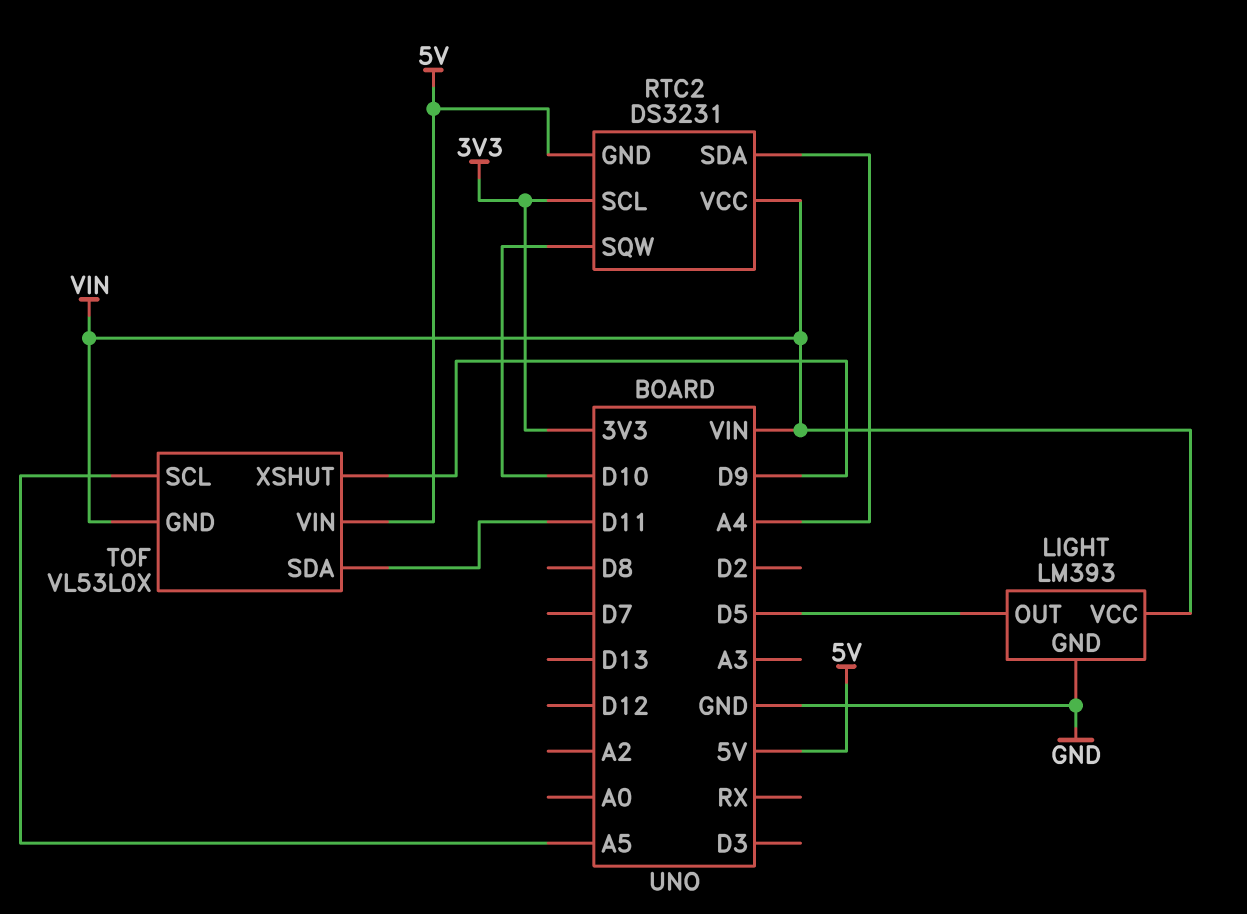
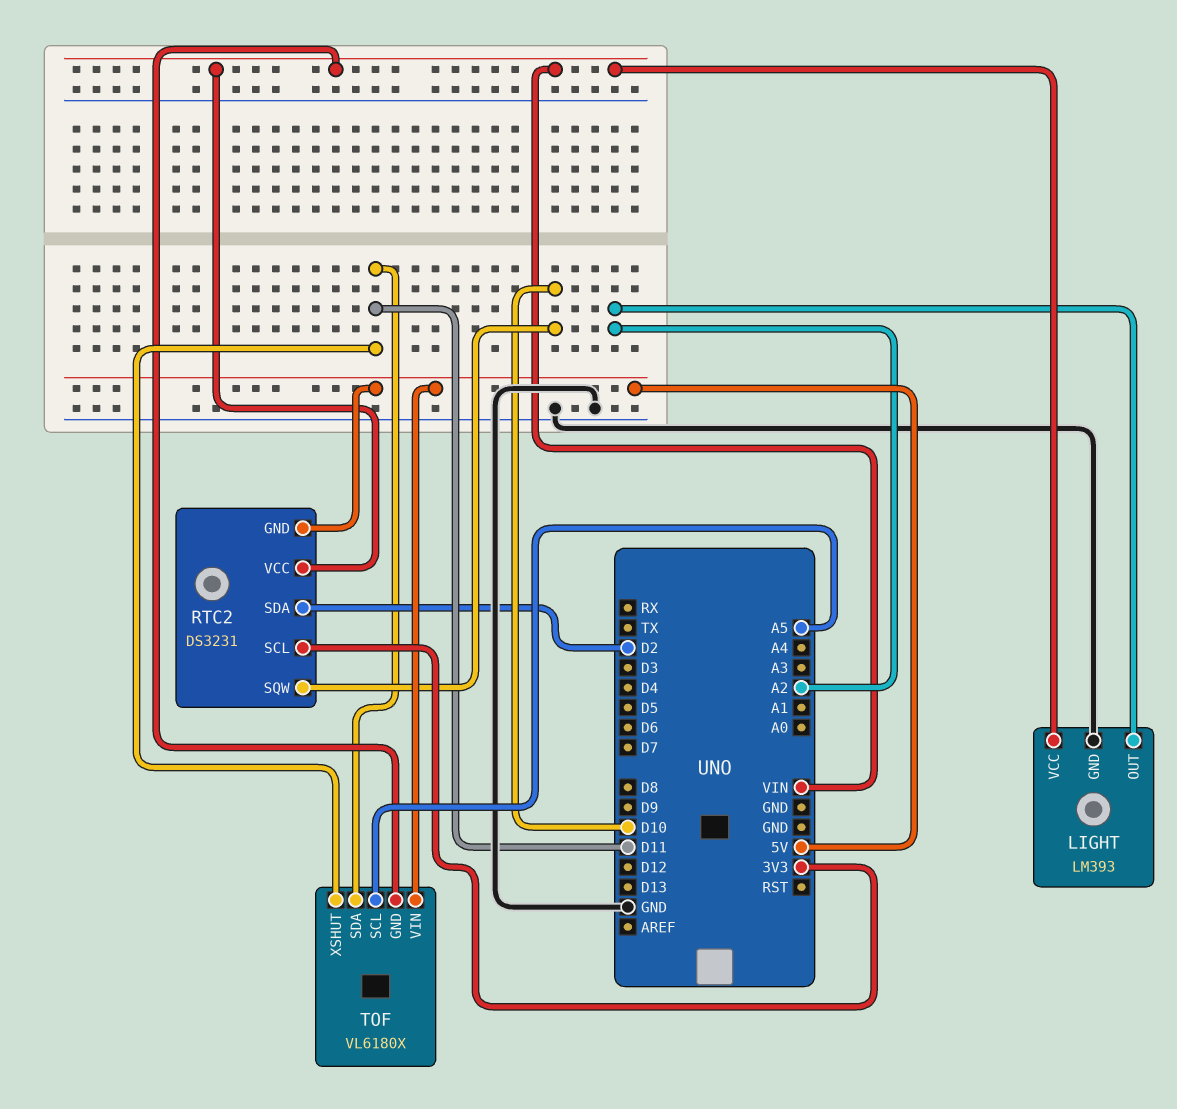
LIGHT pin OUT: D5 -> A2
RTC2 pin SDA: A4 -> D2
TOF: VL53L0X -> VL6180X
TOF pin XSHUT: D9 -> D11

